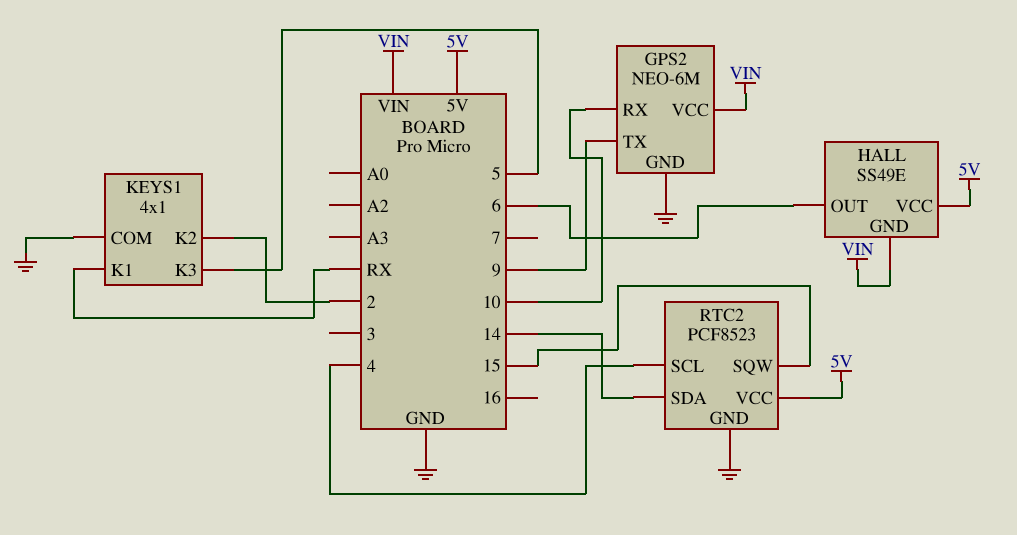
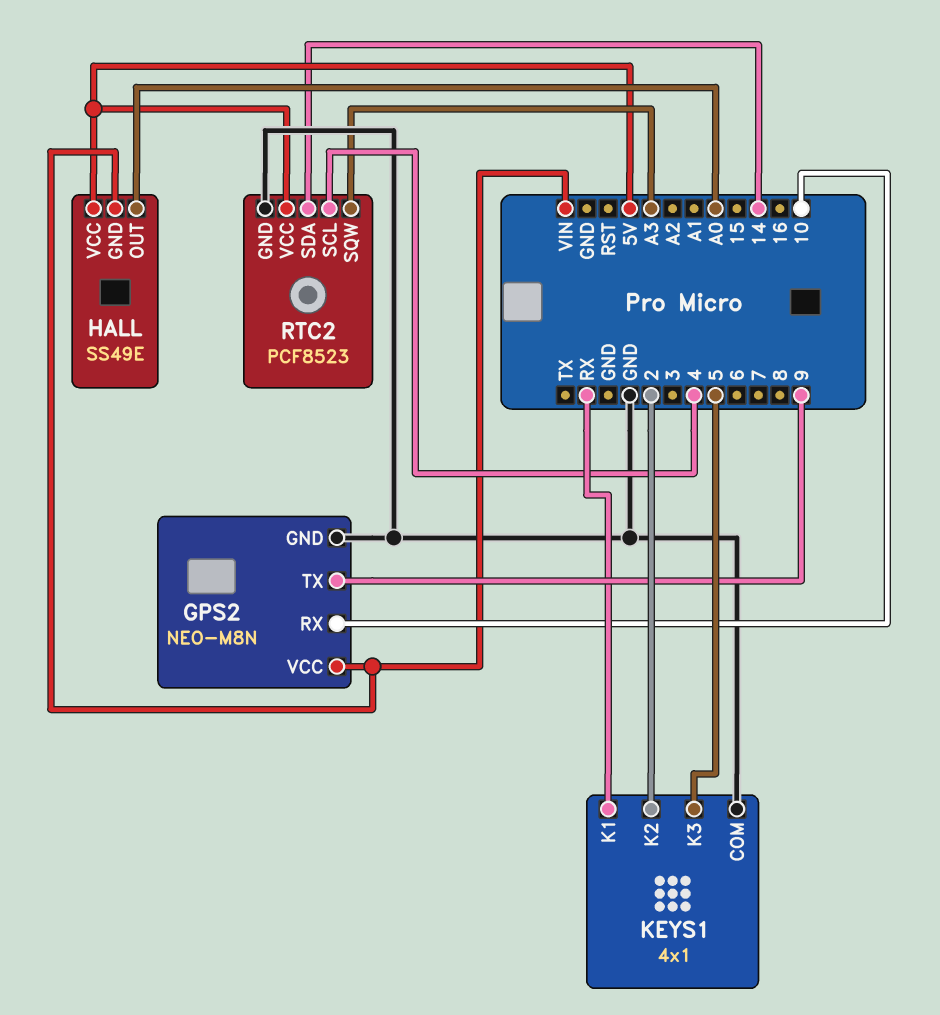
GPS2: NEO-6M -> NEO-M8N
HALL pin OUT: 6 -> A0
RTC2 pin SQW: 15 -> A3

